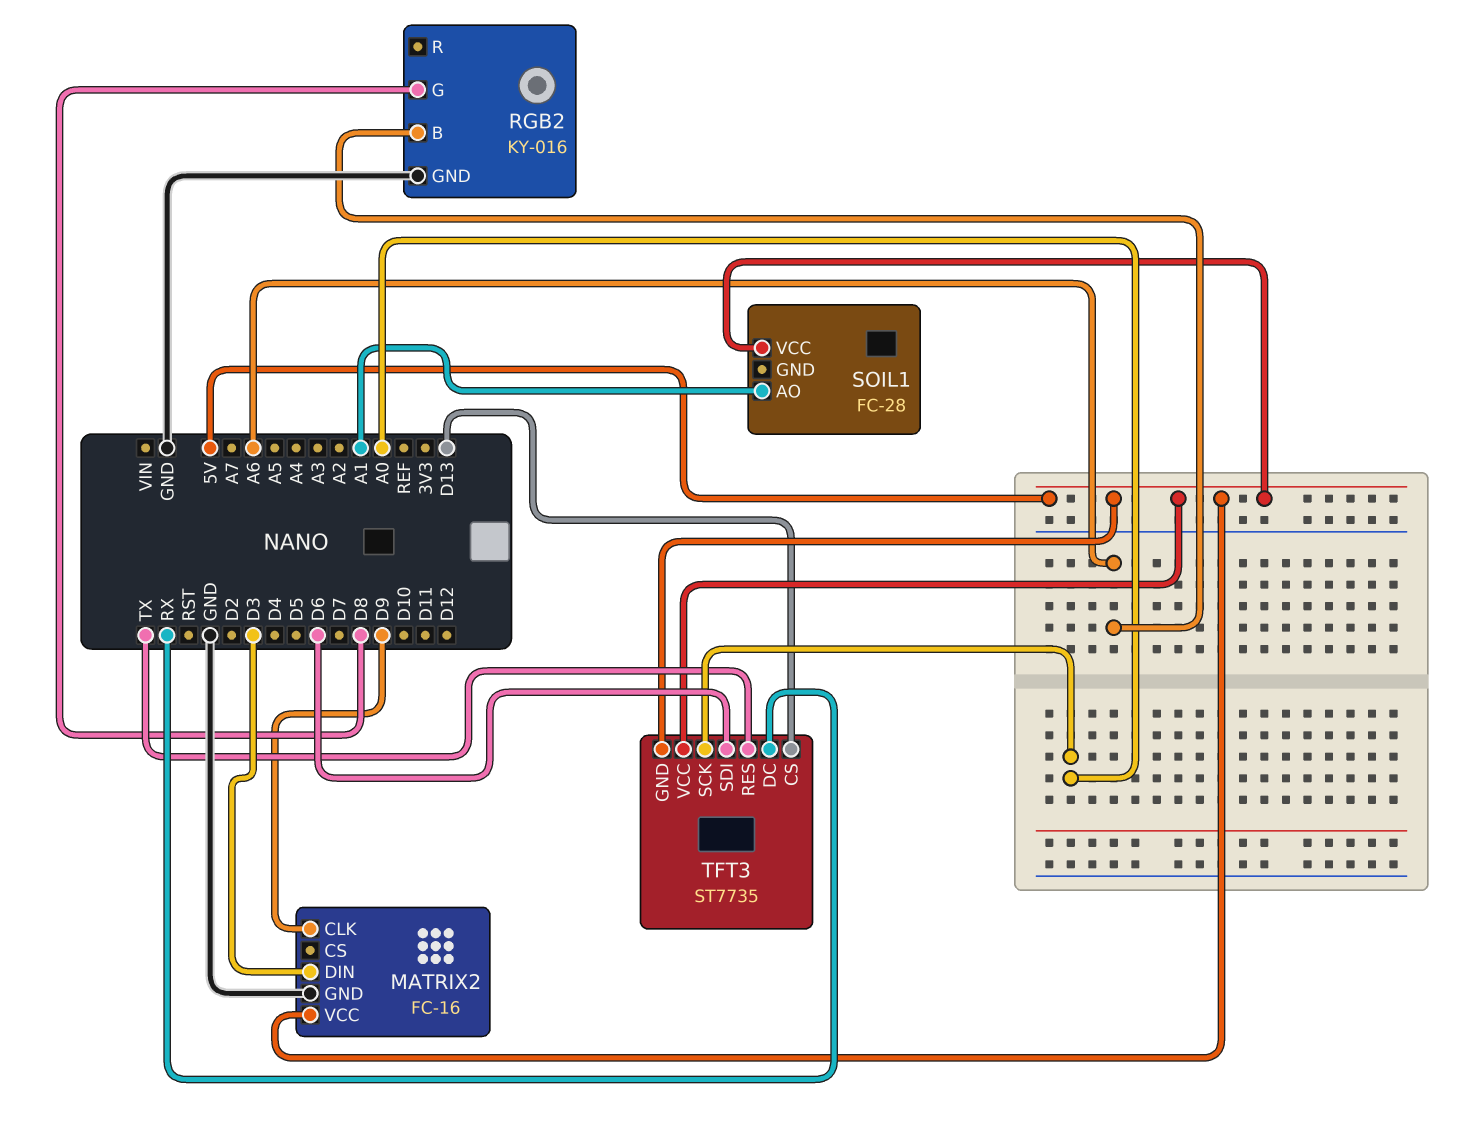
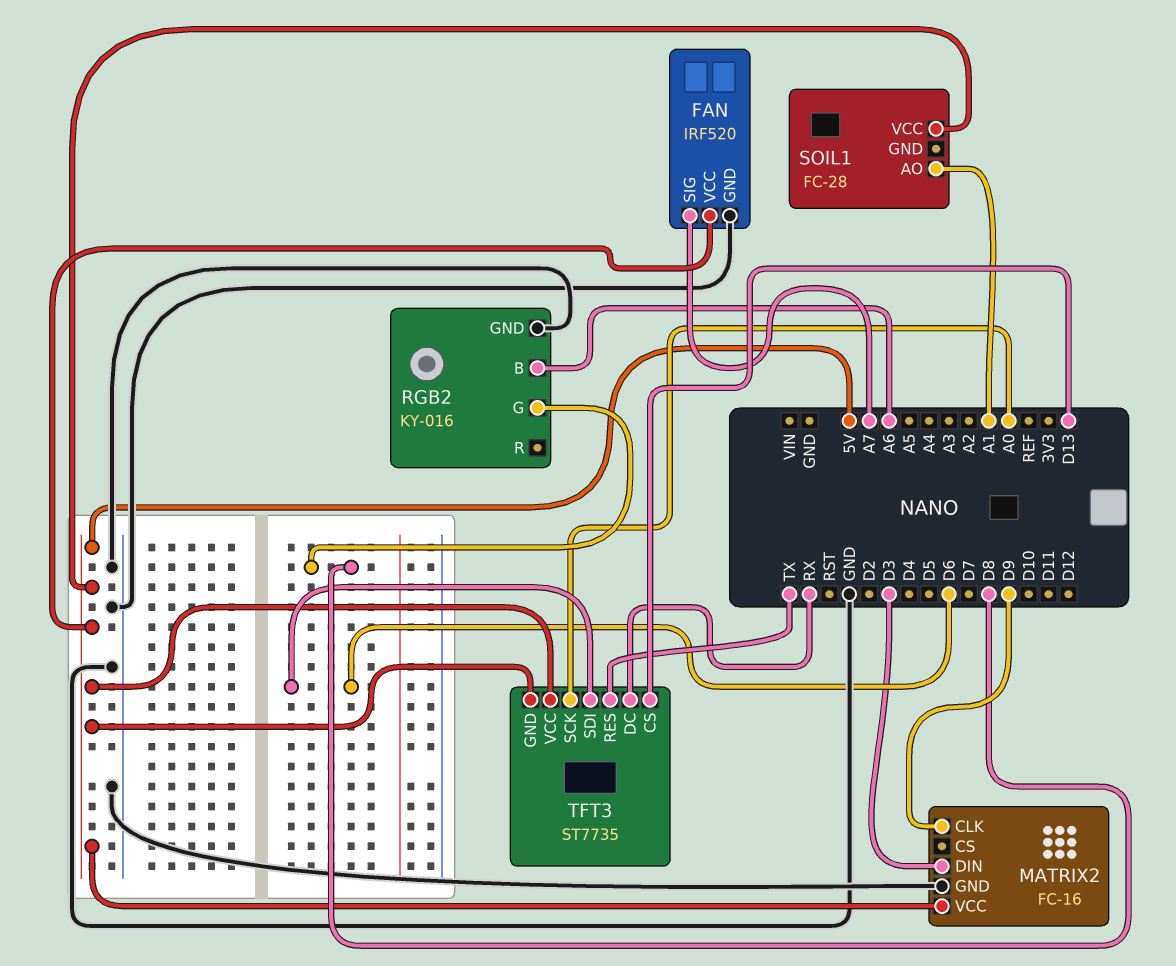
FAN: none -> IRF520
FAN pin GND: none -> GND
FAN pin SIG: none -> A7
FAN pin VCC: none -> 5V

